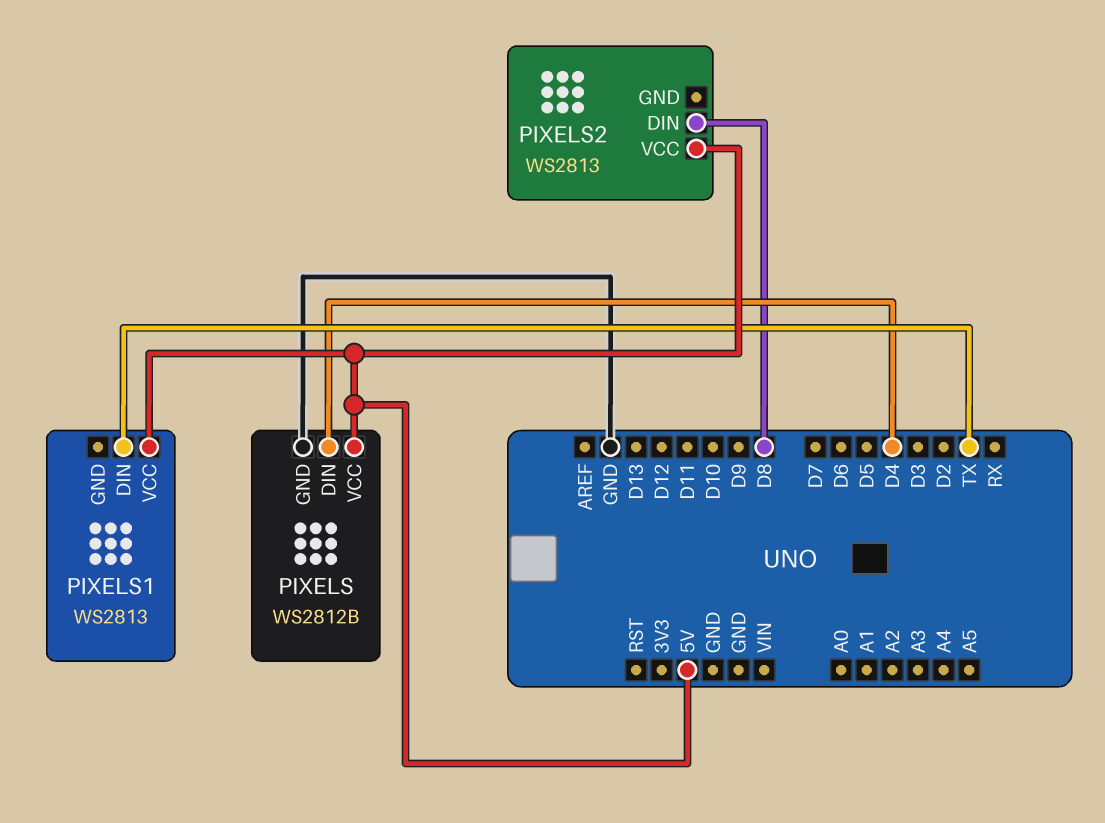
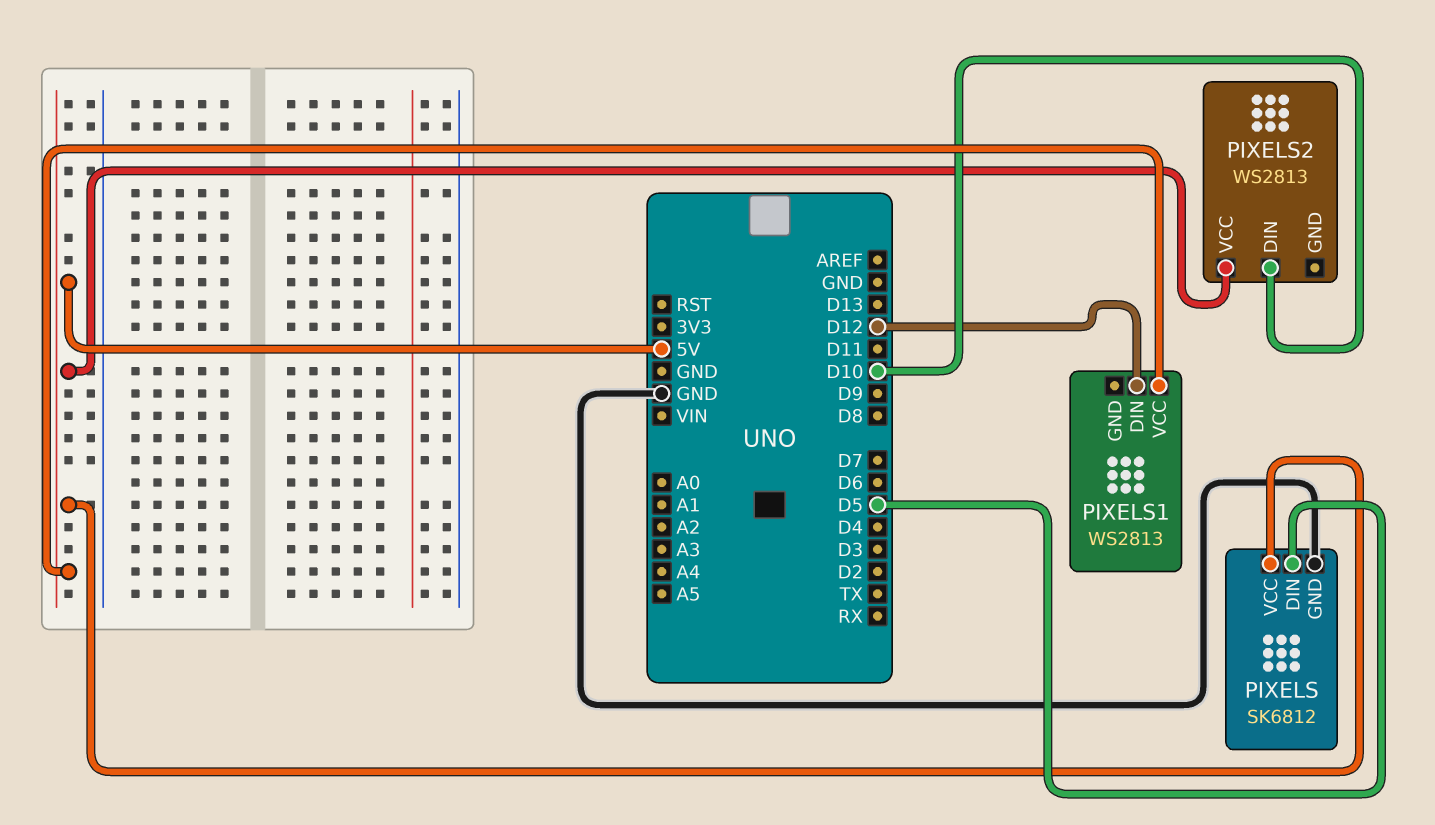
PIXELS: WS2812B -> SK6812
PIXELS pin DIN: D4 -> D5
PIXELS1 pin DIN: TX -> D12
PIXELS2 pin DIN: D8 -> D10

